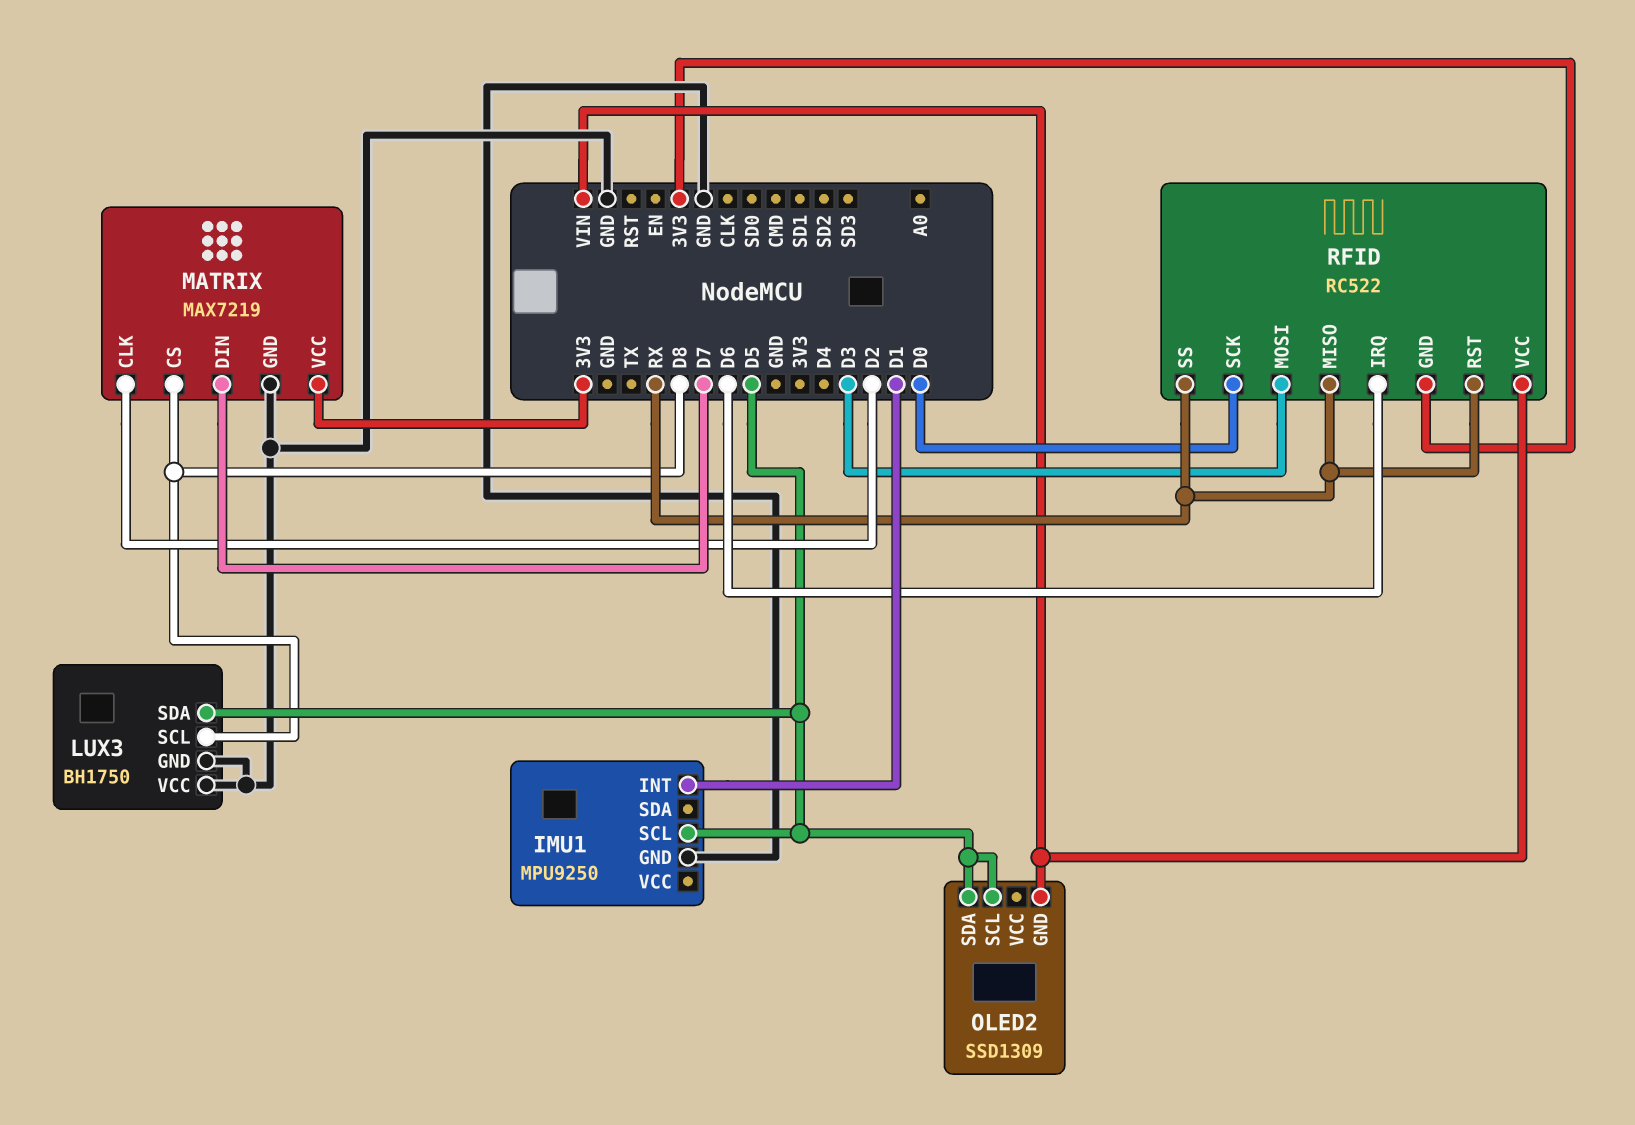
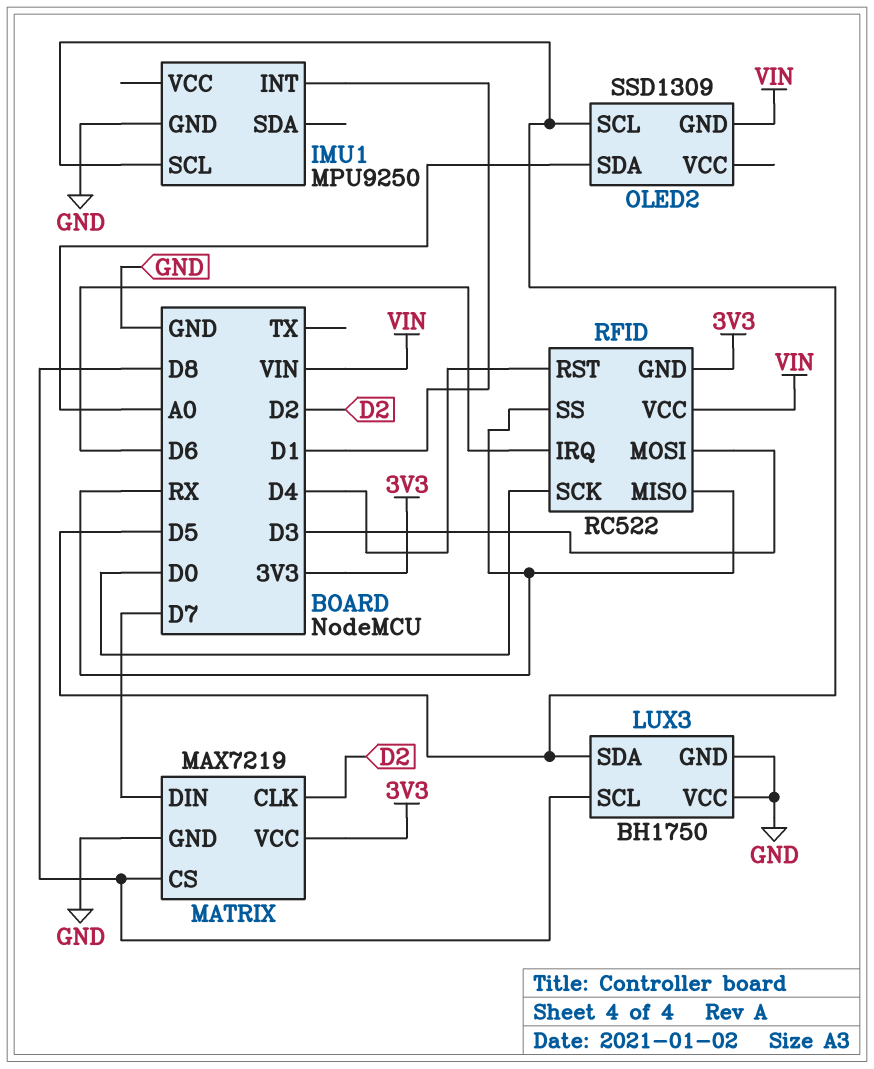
OLED2 pin SDA: D5 -> A0
RFID pin RST: RX -> D4

